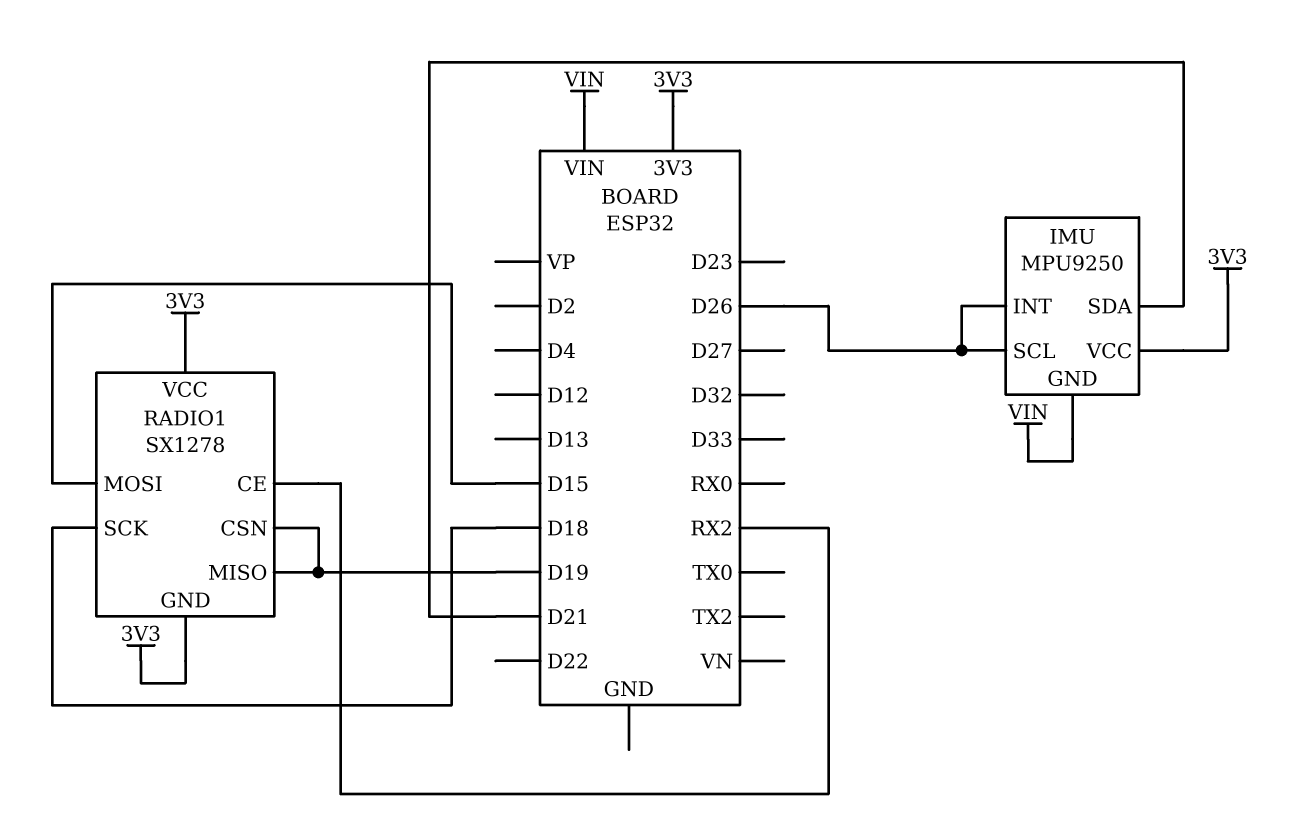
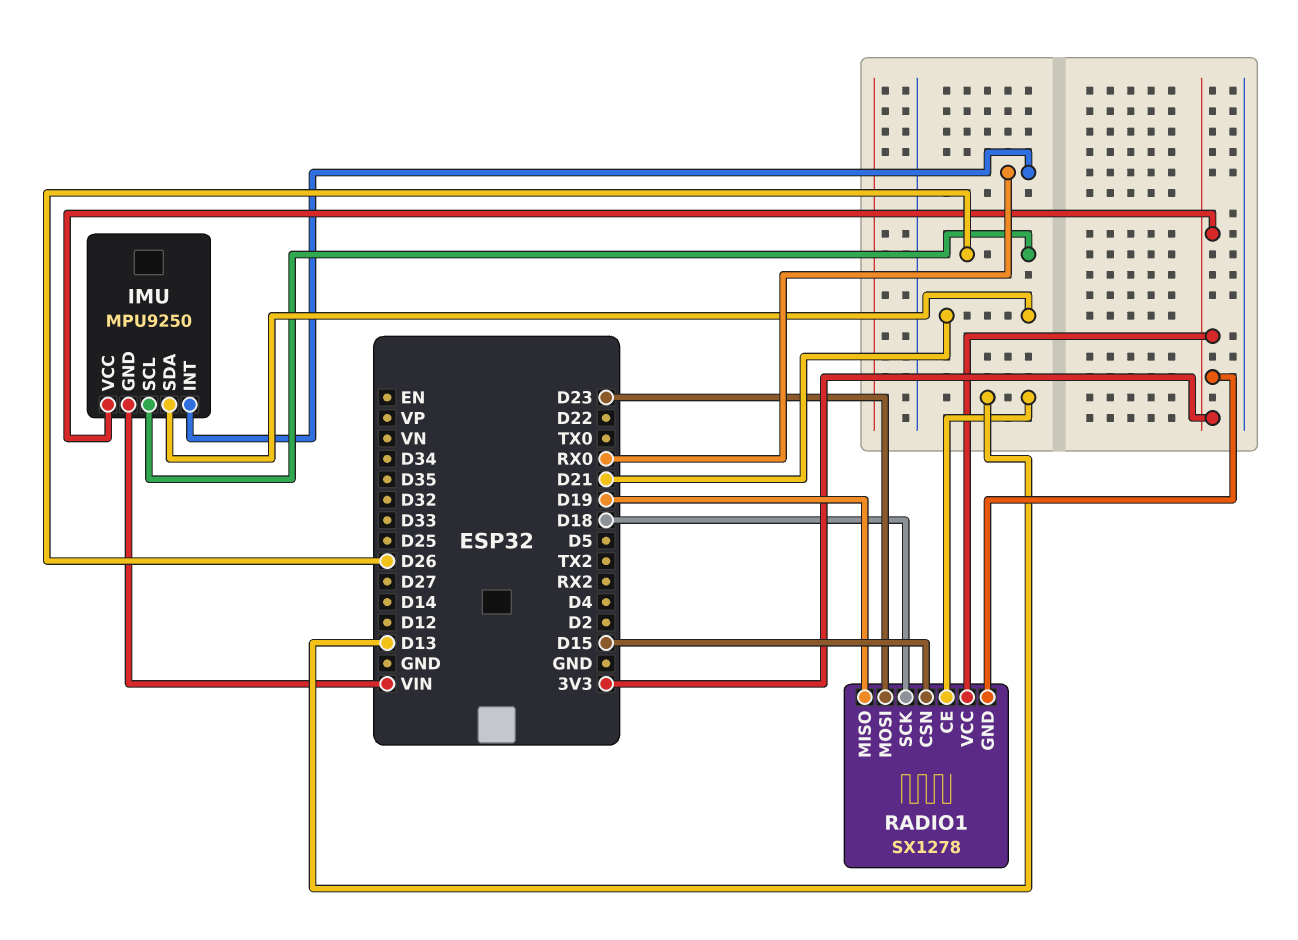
IMU pin INT: D26 -> RX0
RADIO1 pin CE: RX2 -> D13
RADIO1 pin CSN: D19 -> D15
RADIO1 pin MOSI: D15 -> D23

